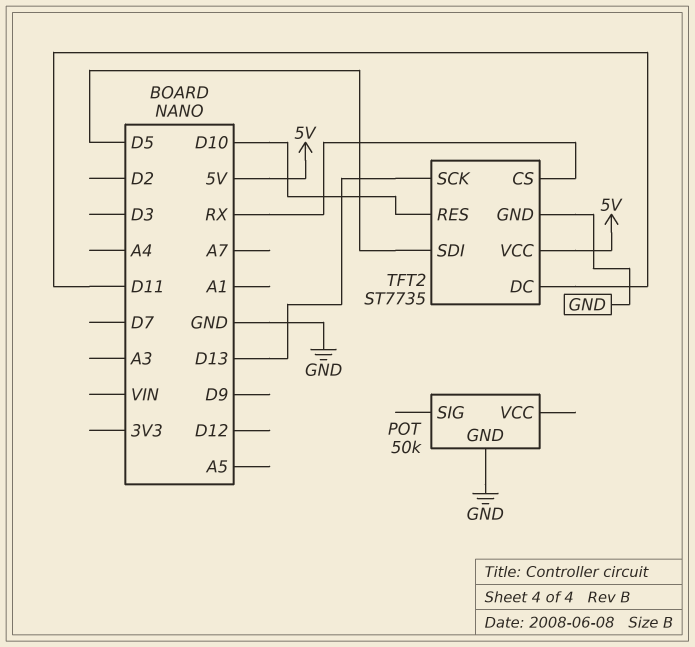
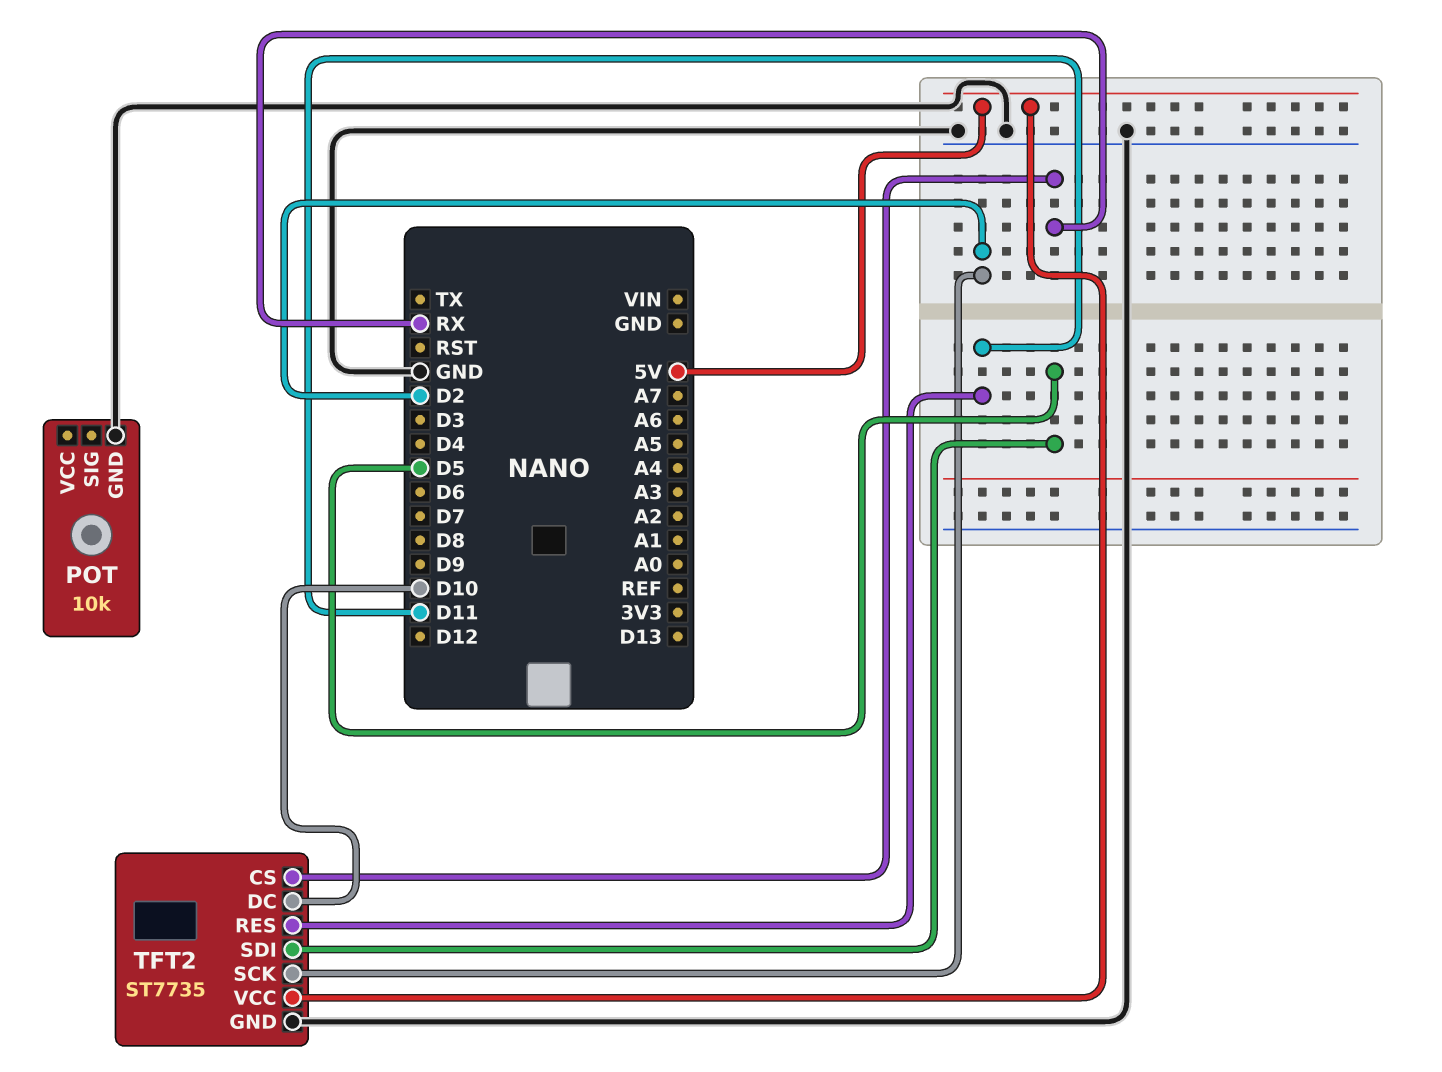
POT: 50k -> 10k
TFT2 pin DC: D11 -> D10
TFT2 pin RES: D10 -> D11
TFT2 pin SCK: D13 -> D2

